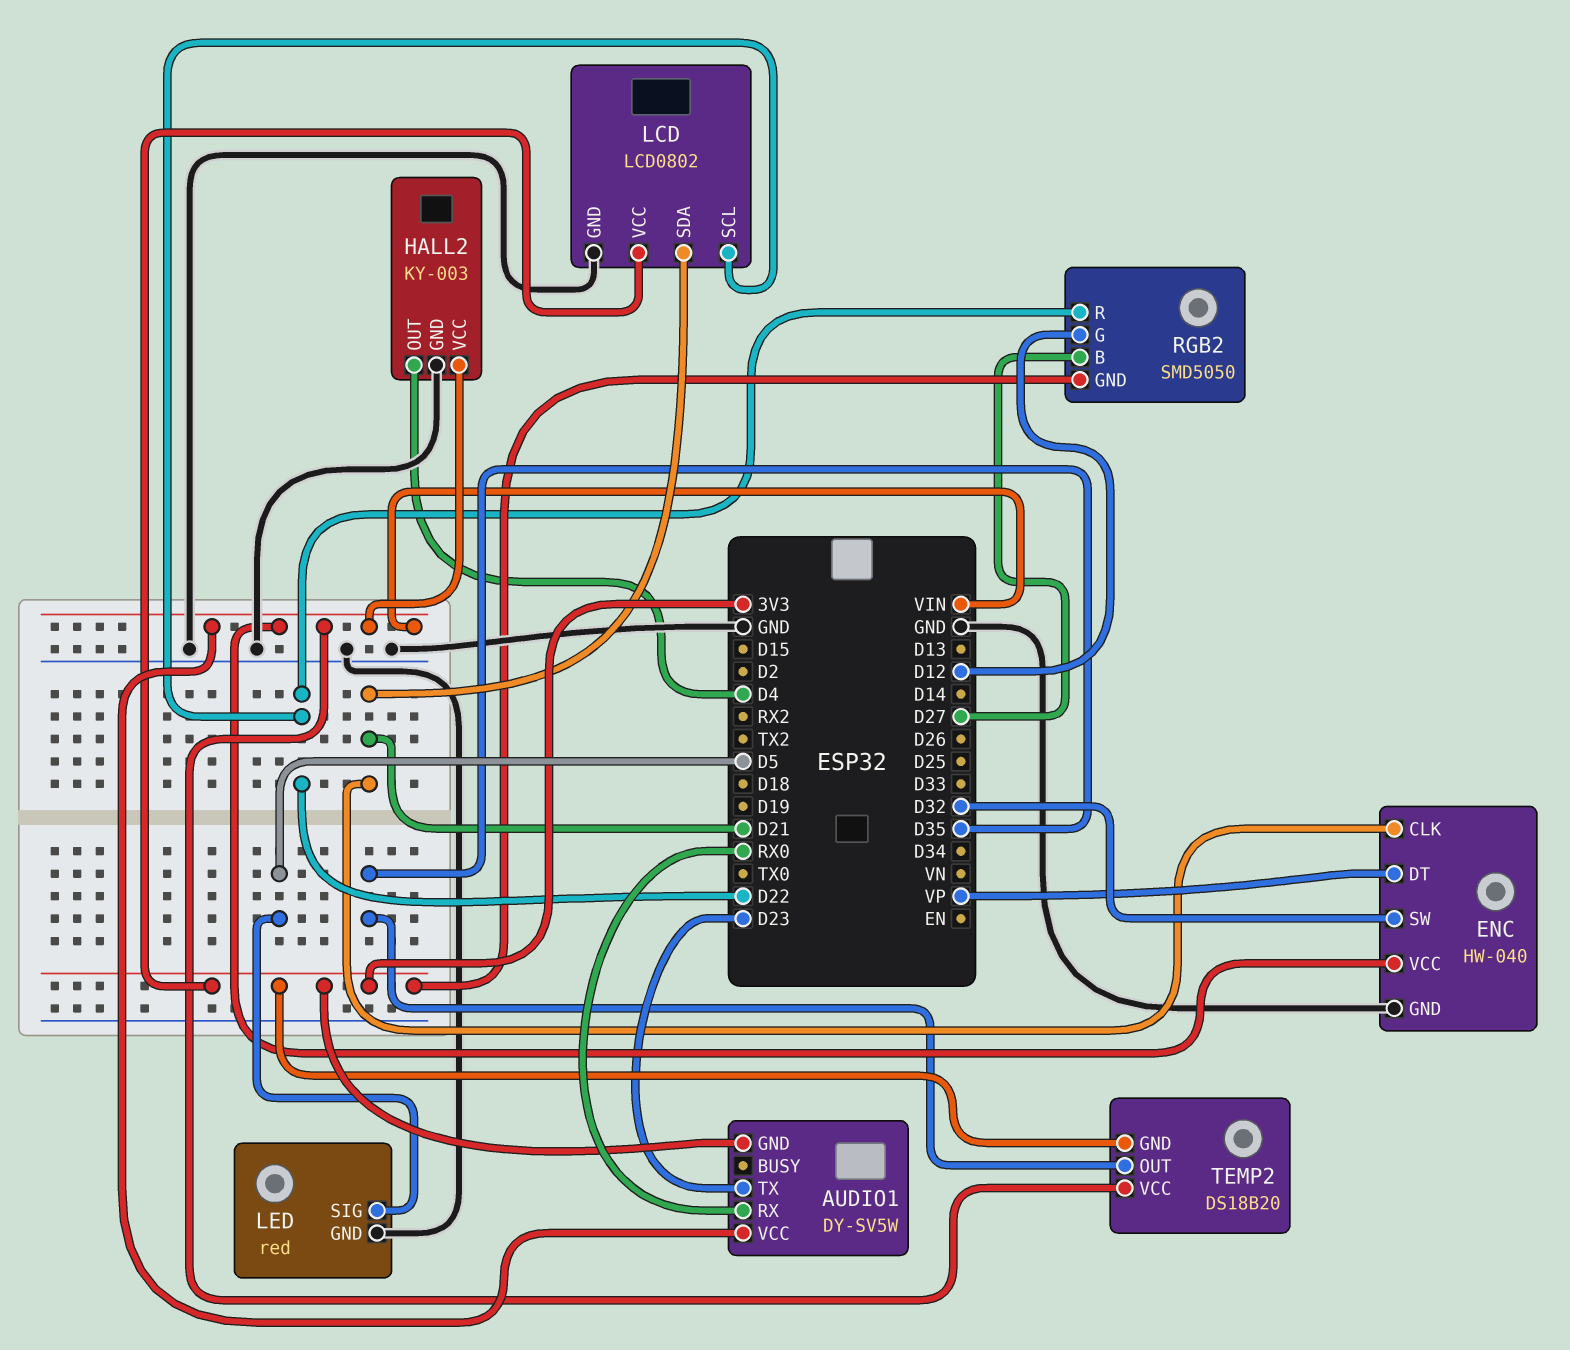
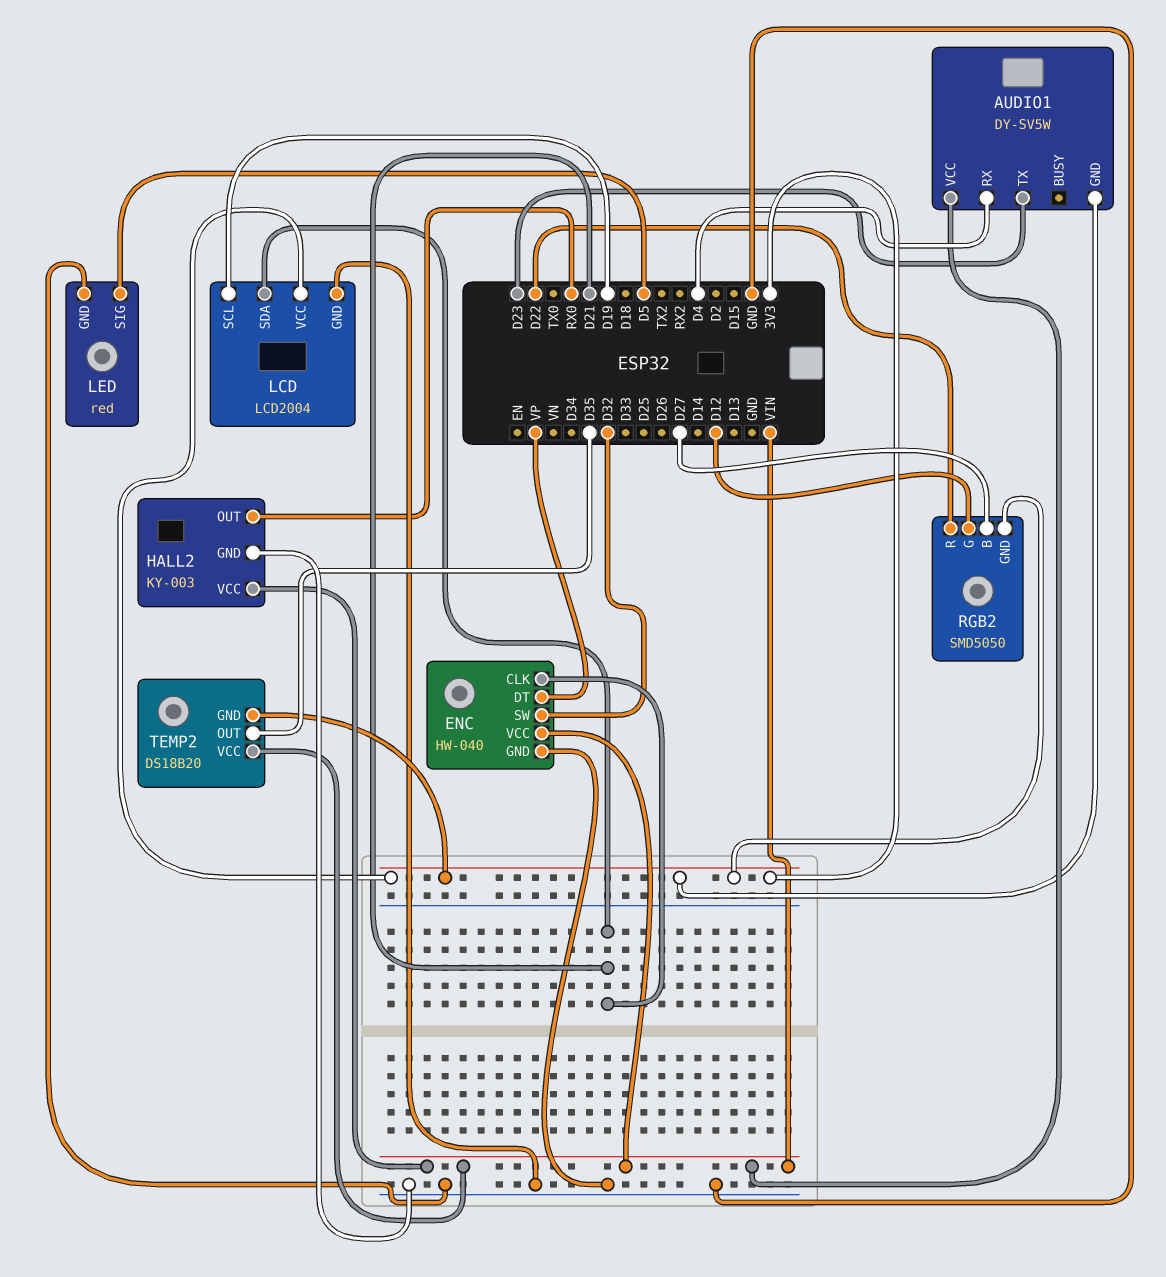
AUDIO1 pin RX: RX0 -> D4
HALL2 pin OUT: D4 -> RX0
LCD: LCD0802 -> LCD2004
LCD pin SCL: D22 -> D19

